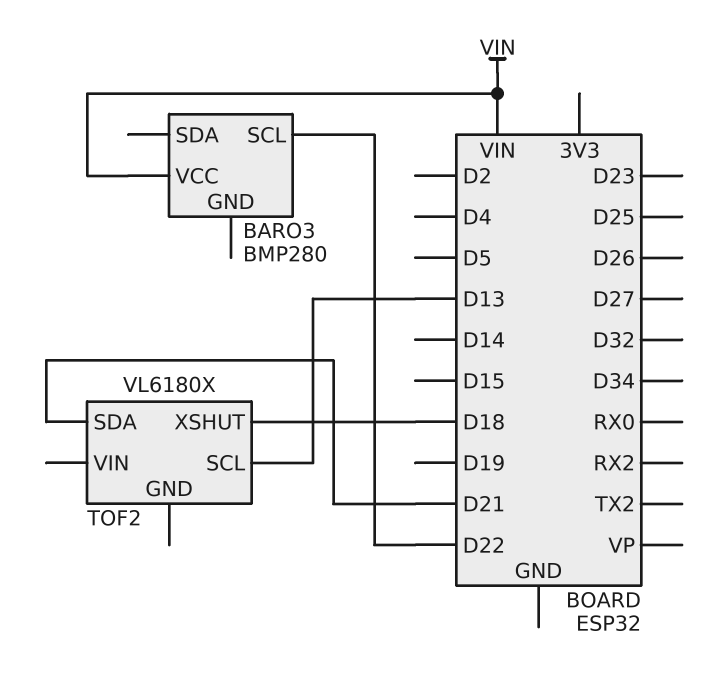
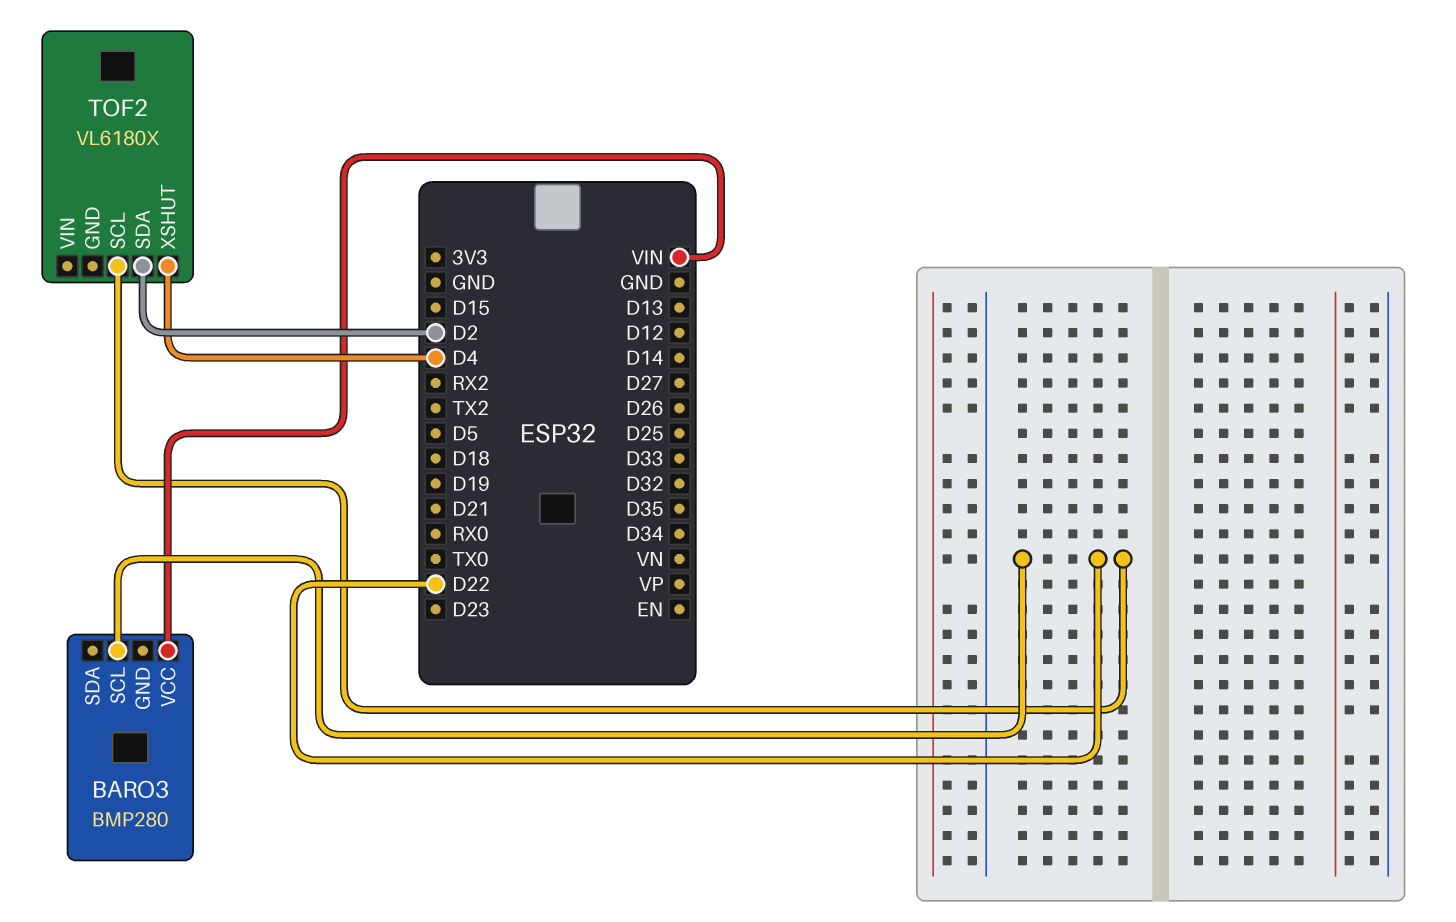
TOF2 pin SCL: D13 -> D22
TOF2 pin SDA: D21 -> D2
TOF2 pin XSHUT: D18 -> D4

